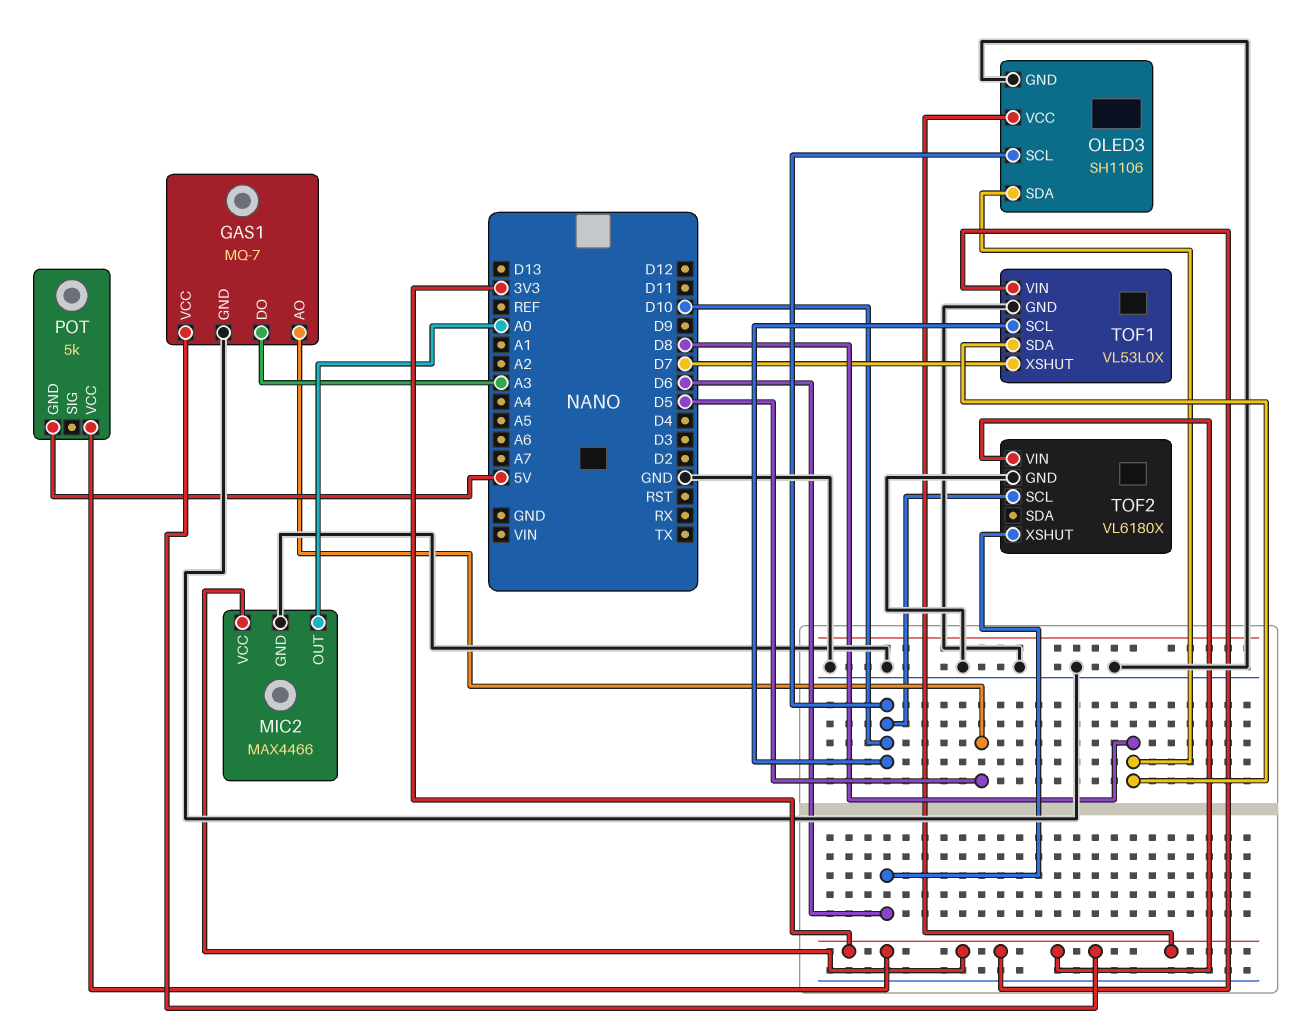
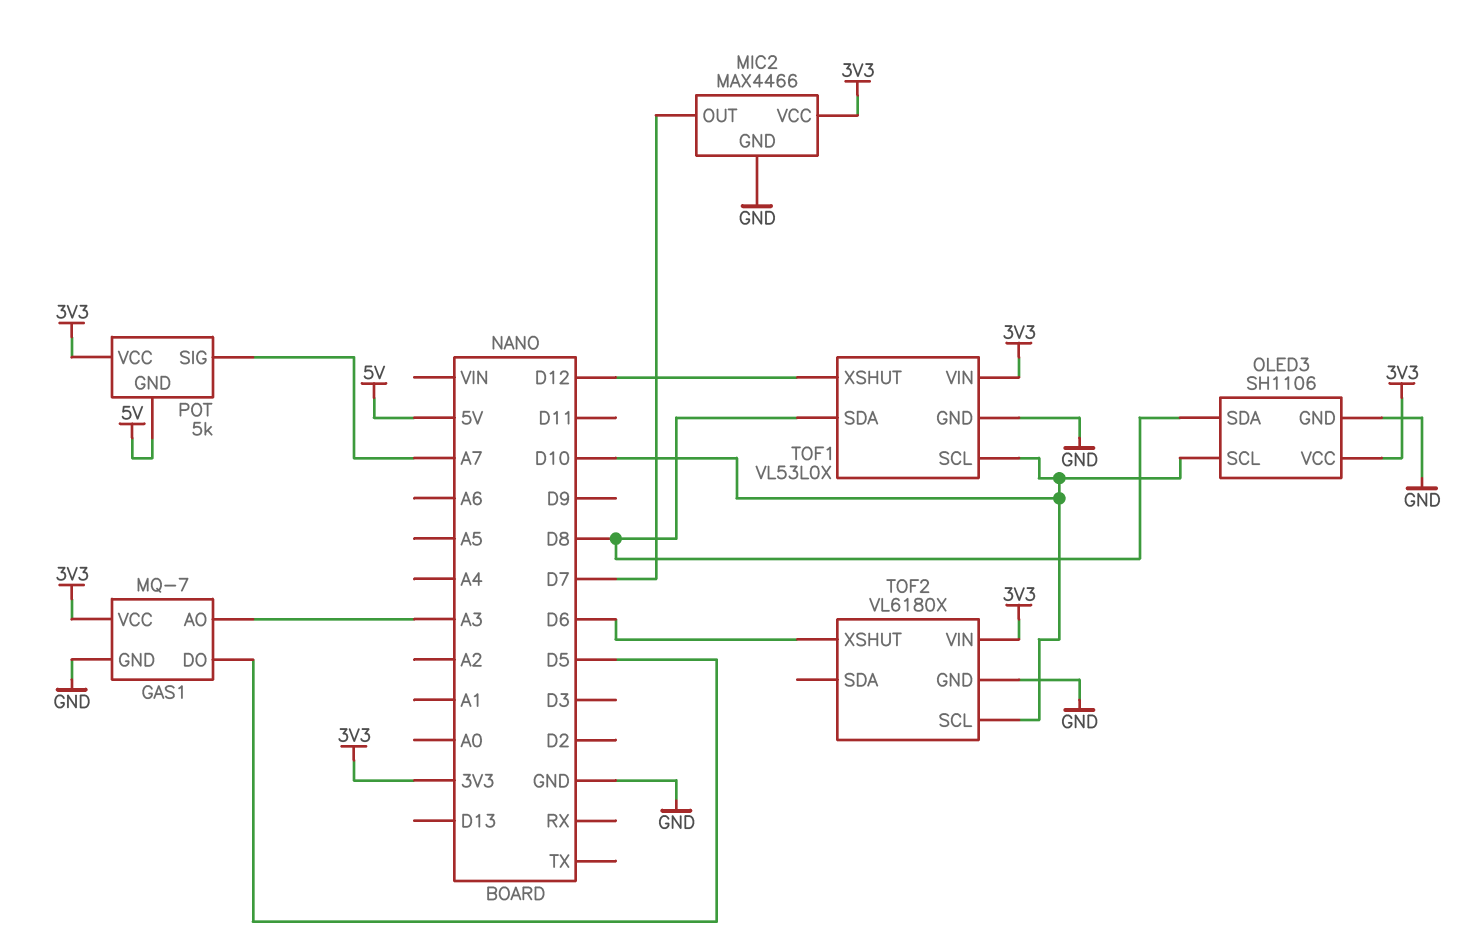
GAS1 pin AO: D5 -> A3
GAS1 pin DO: A3 -> D5
MIC2 pin OUT: A0 -> D7
POT pin SIG: none -> A7
TOF1 pin XSHUT: D7 -> D12

